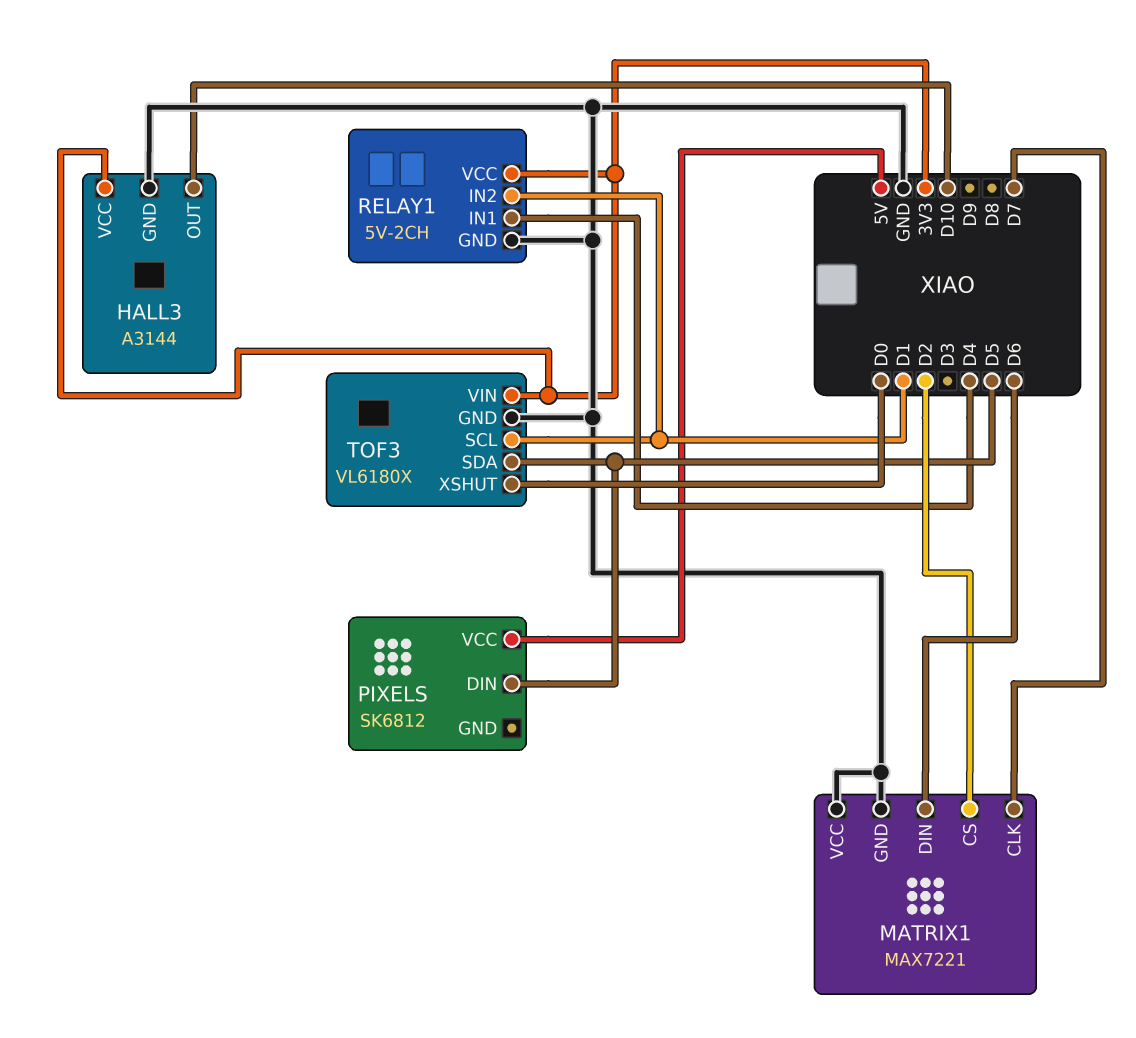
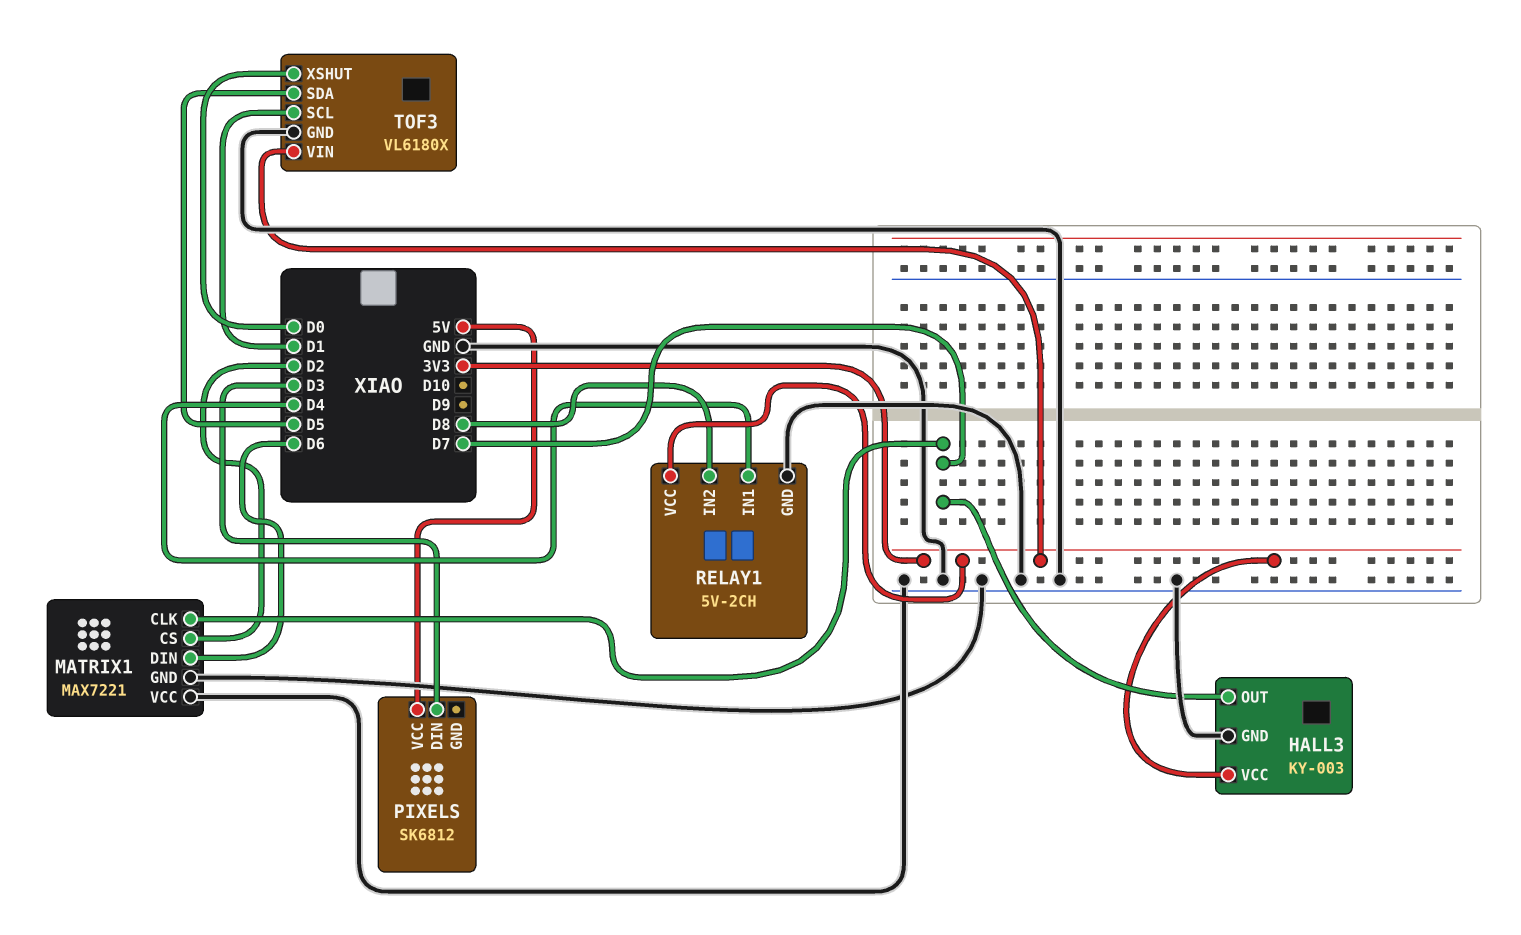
HALL3: A3144 -> KY-003
HALL3 pin OUT: D10 -> D7
PIXELS pin DIN: D5 -> D3
RELAY1 pin IN2: D1 -> D8

